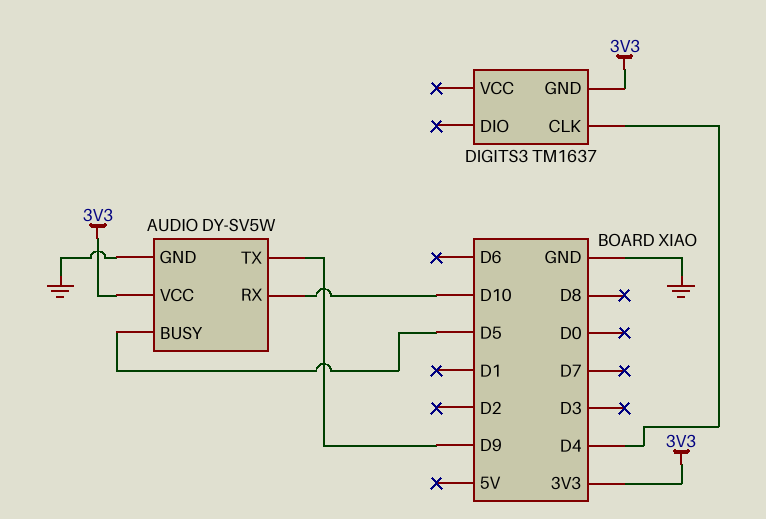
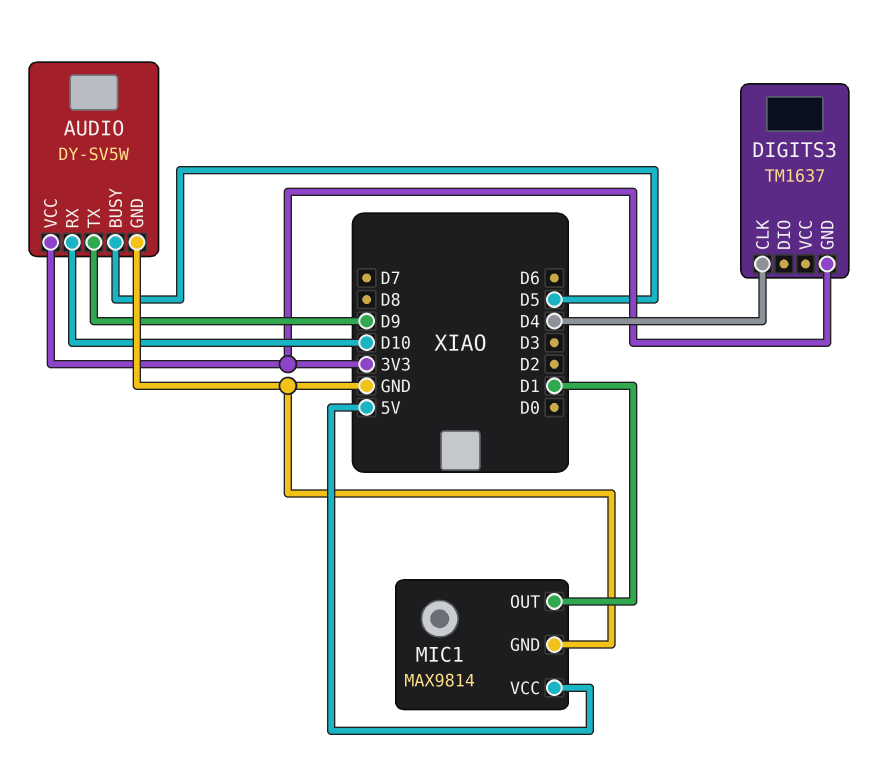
MIC1: none -> MAX9814
MIC1 pin GND: none -> GND
MIC1 pin OUT: none -> D1
MIC1 pin VCC: none -> 5V

